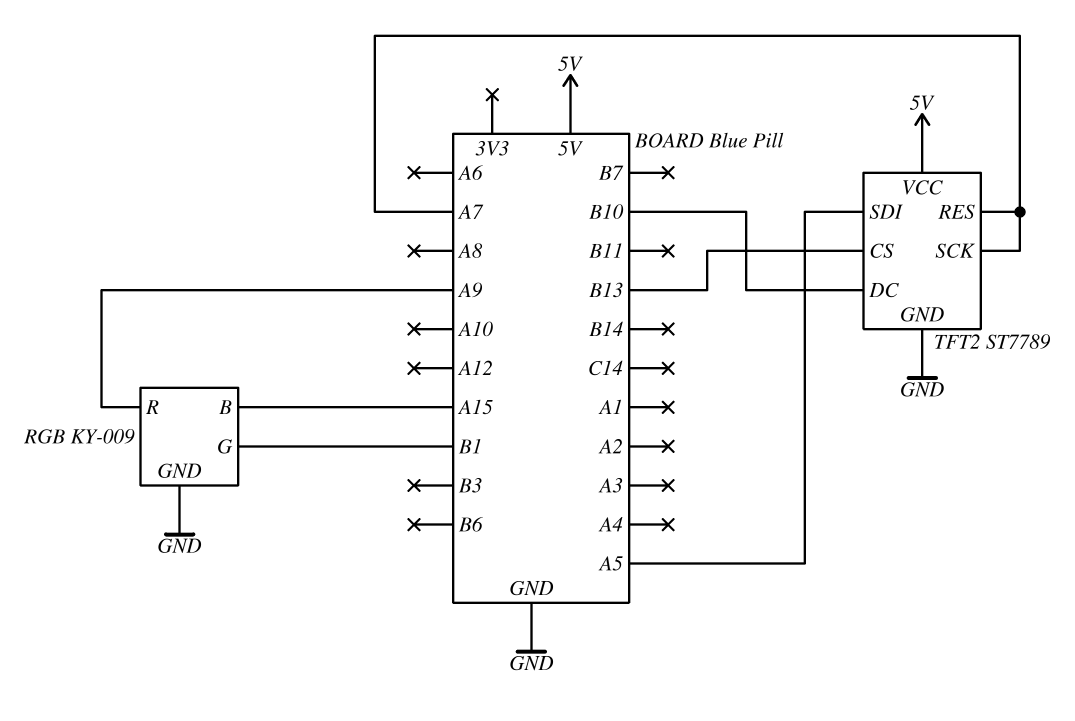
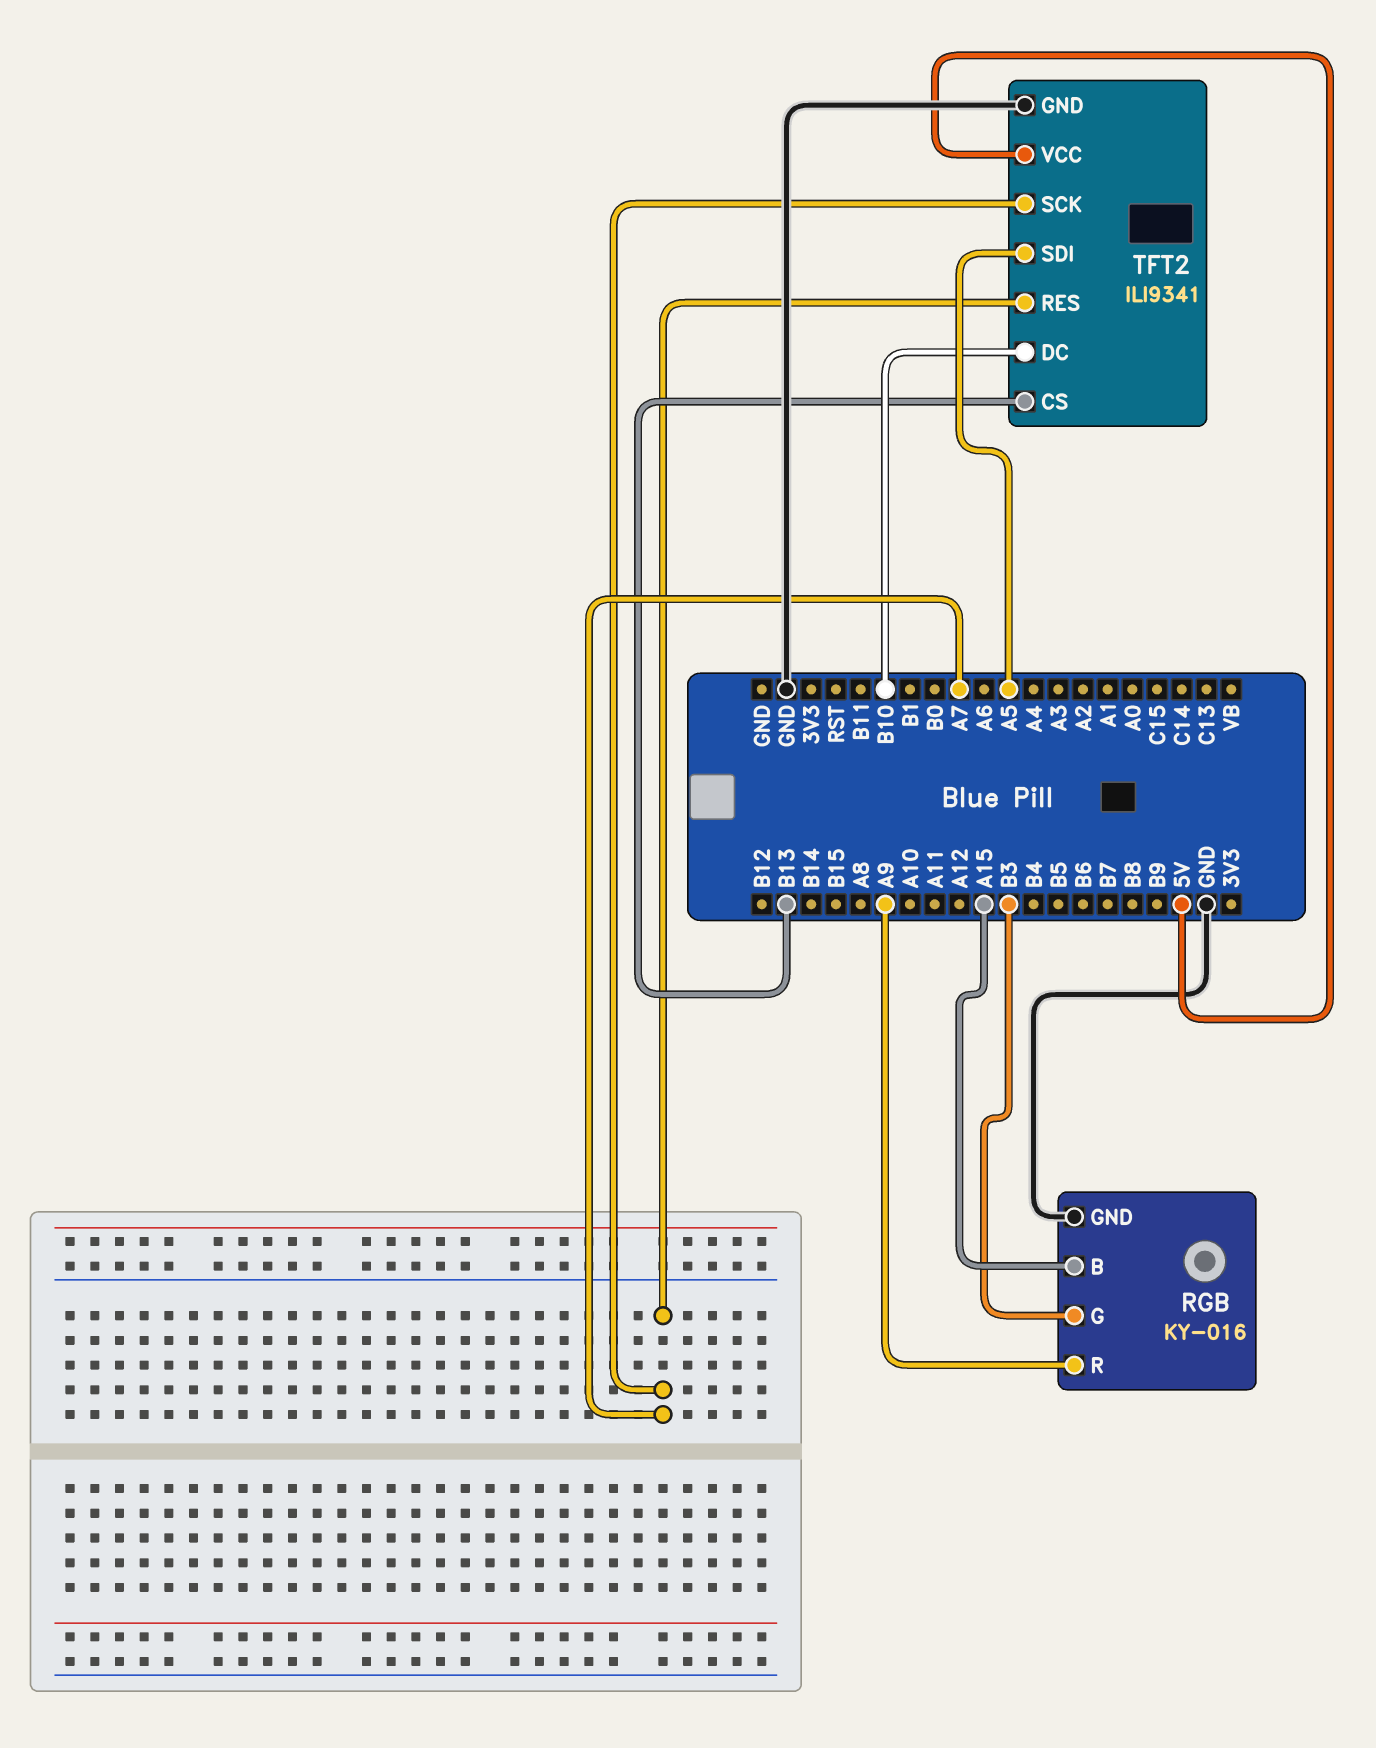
RGB: KY-009 -> KY-016
RGB pin G: B1 -> B3
TFT2: ST7789 -> ILI9341

